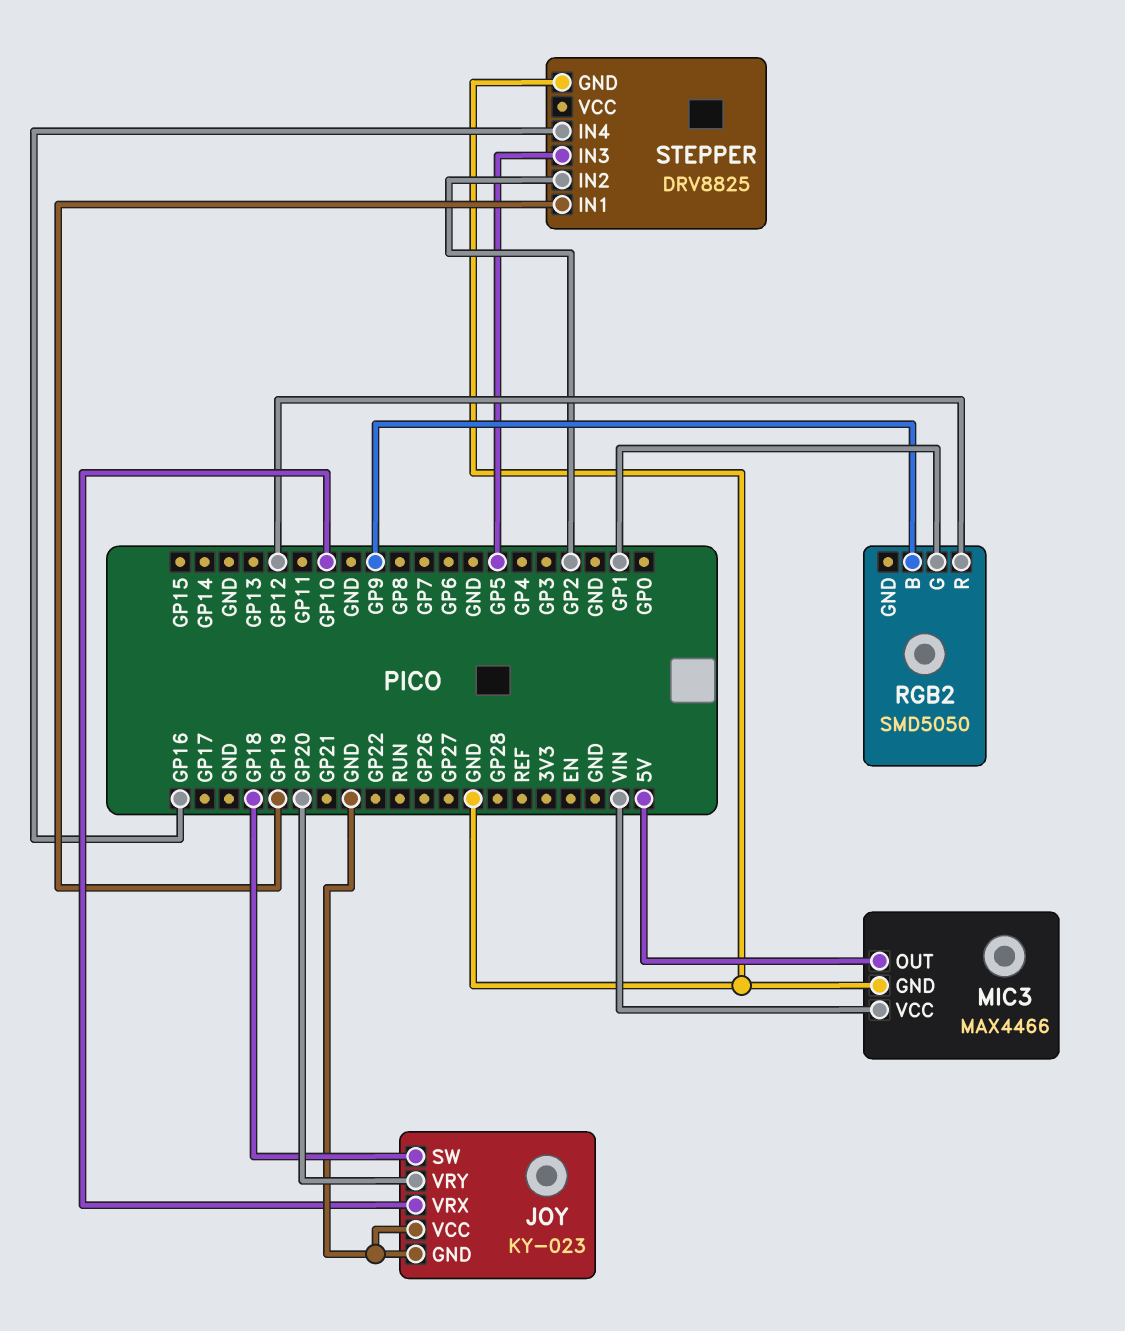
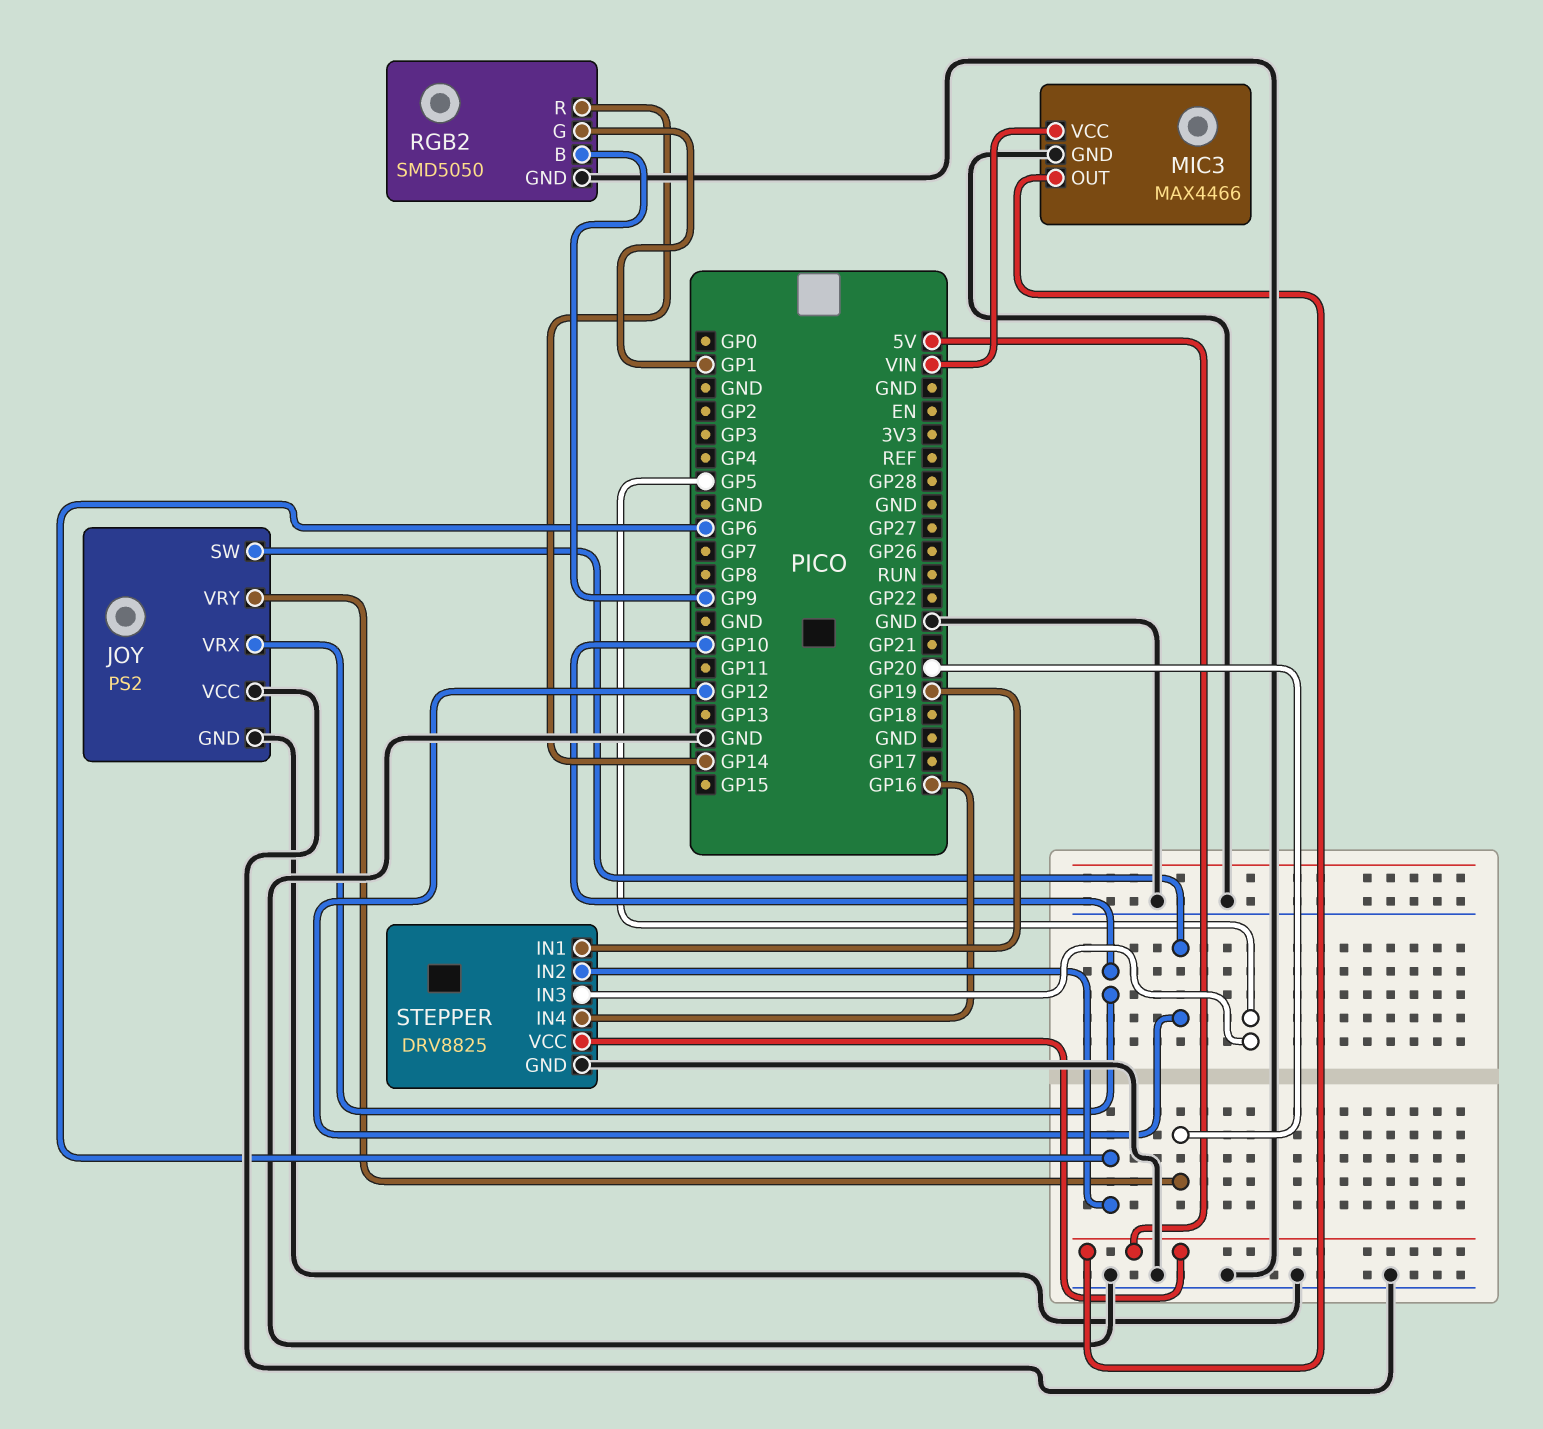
JOY: KY-023 -> PS2
JOY pin SW: GP18 -> GP12
RGB2 pin GND: none -> GND
RGB2 pin R: GP12 -> GP14
STEPPER pin IN2: GP2 -> GP6
STEPPER pin VCC: none -> 5V

